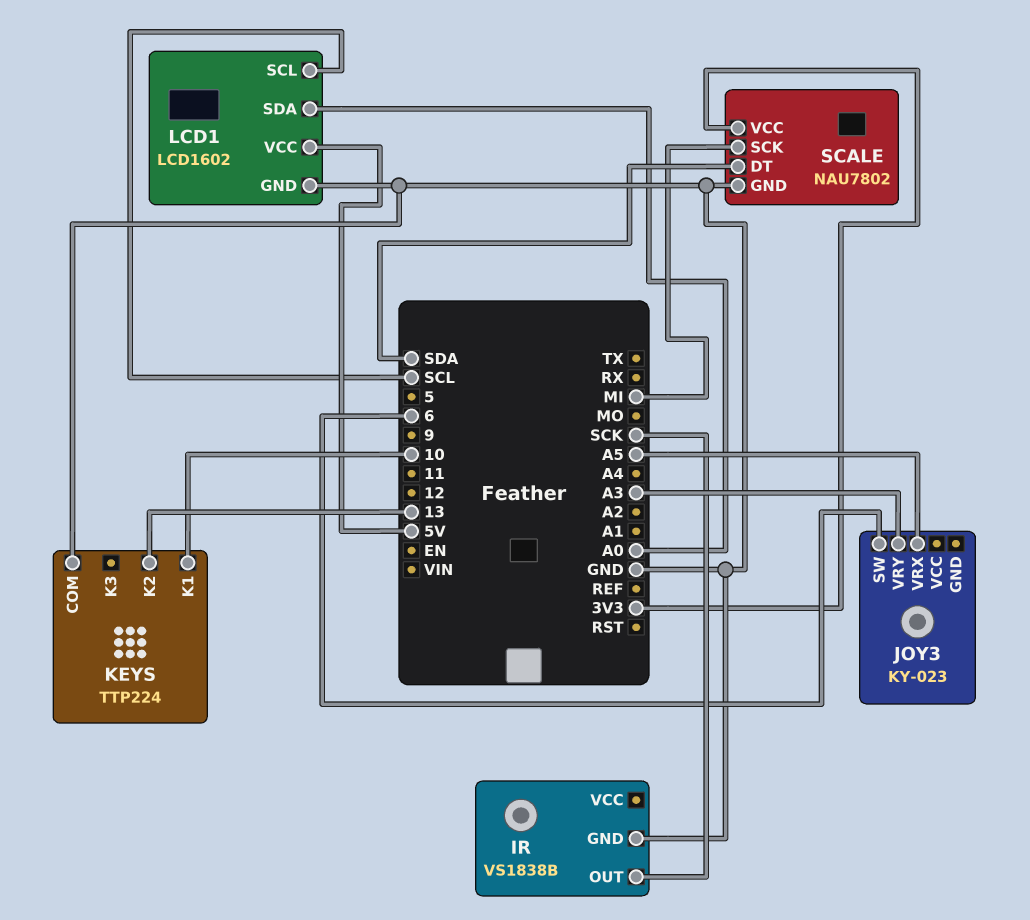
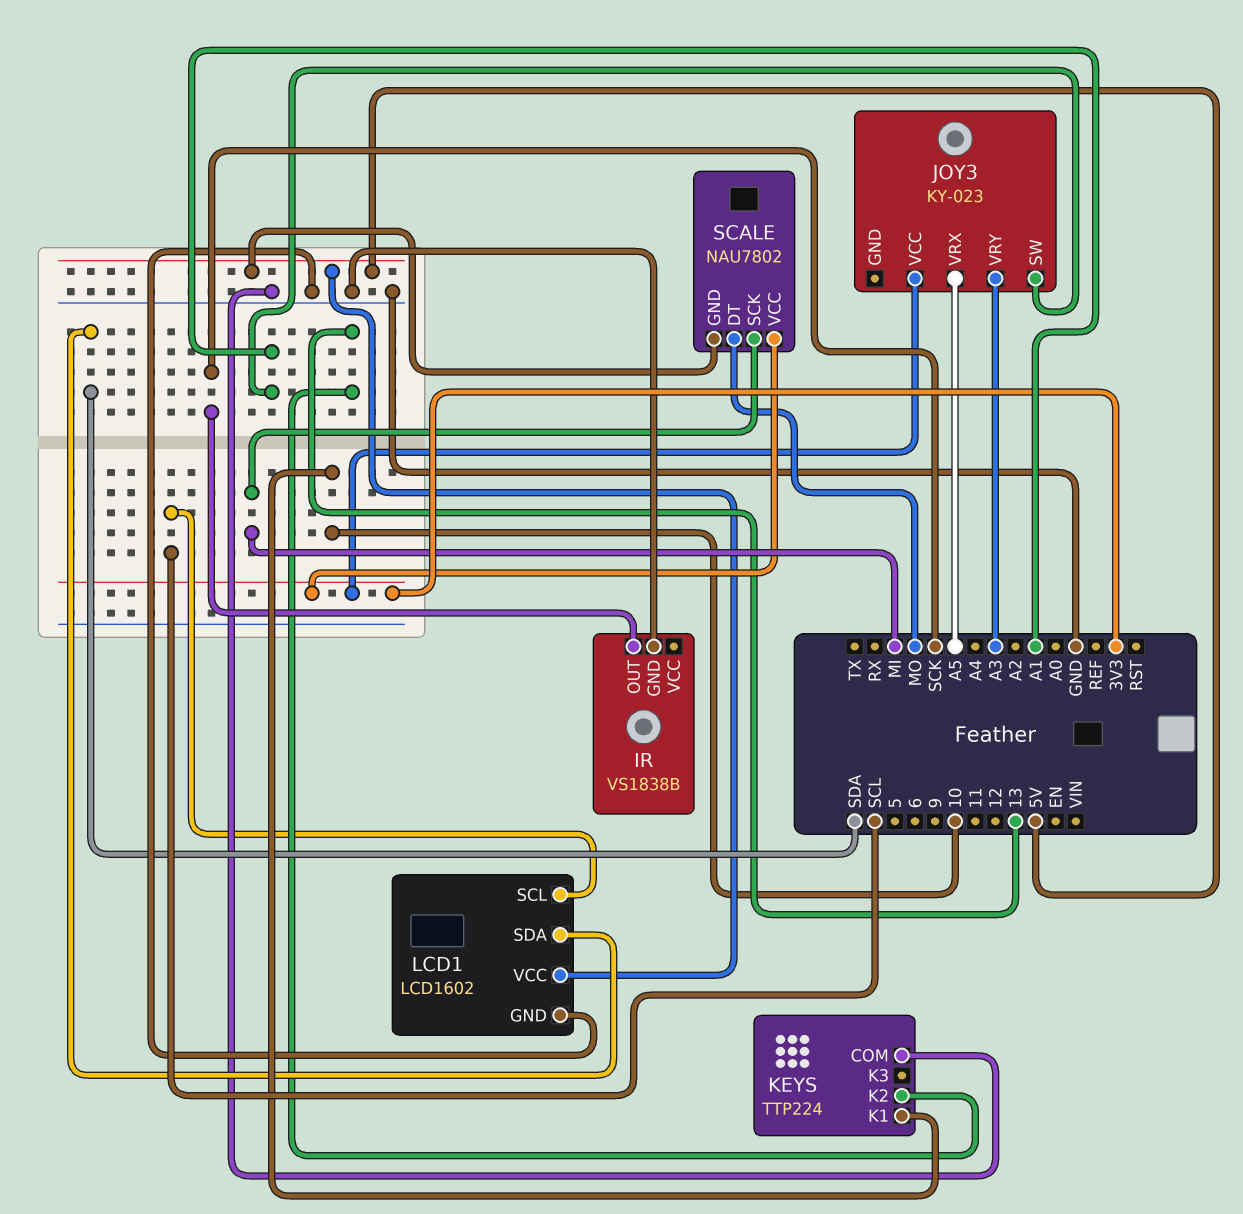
JOY3 pin SW: 6 -> A1
JOY3 pin VCC: none -> 3V3
LCD1 pin SDA: A0 -> SDA
SCALE pin DT: SDA -> MO
SCALE pin GND: GND -> 5V

